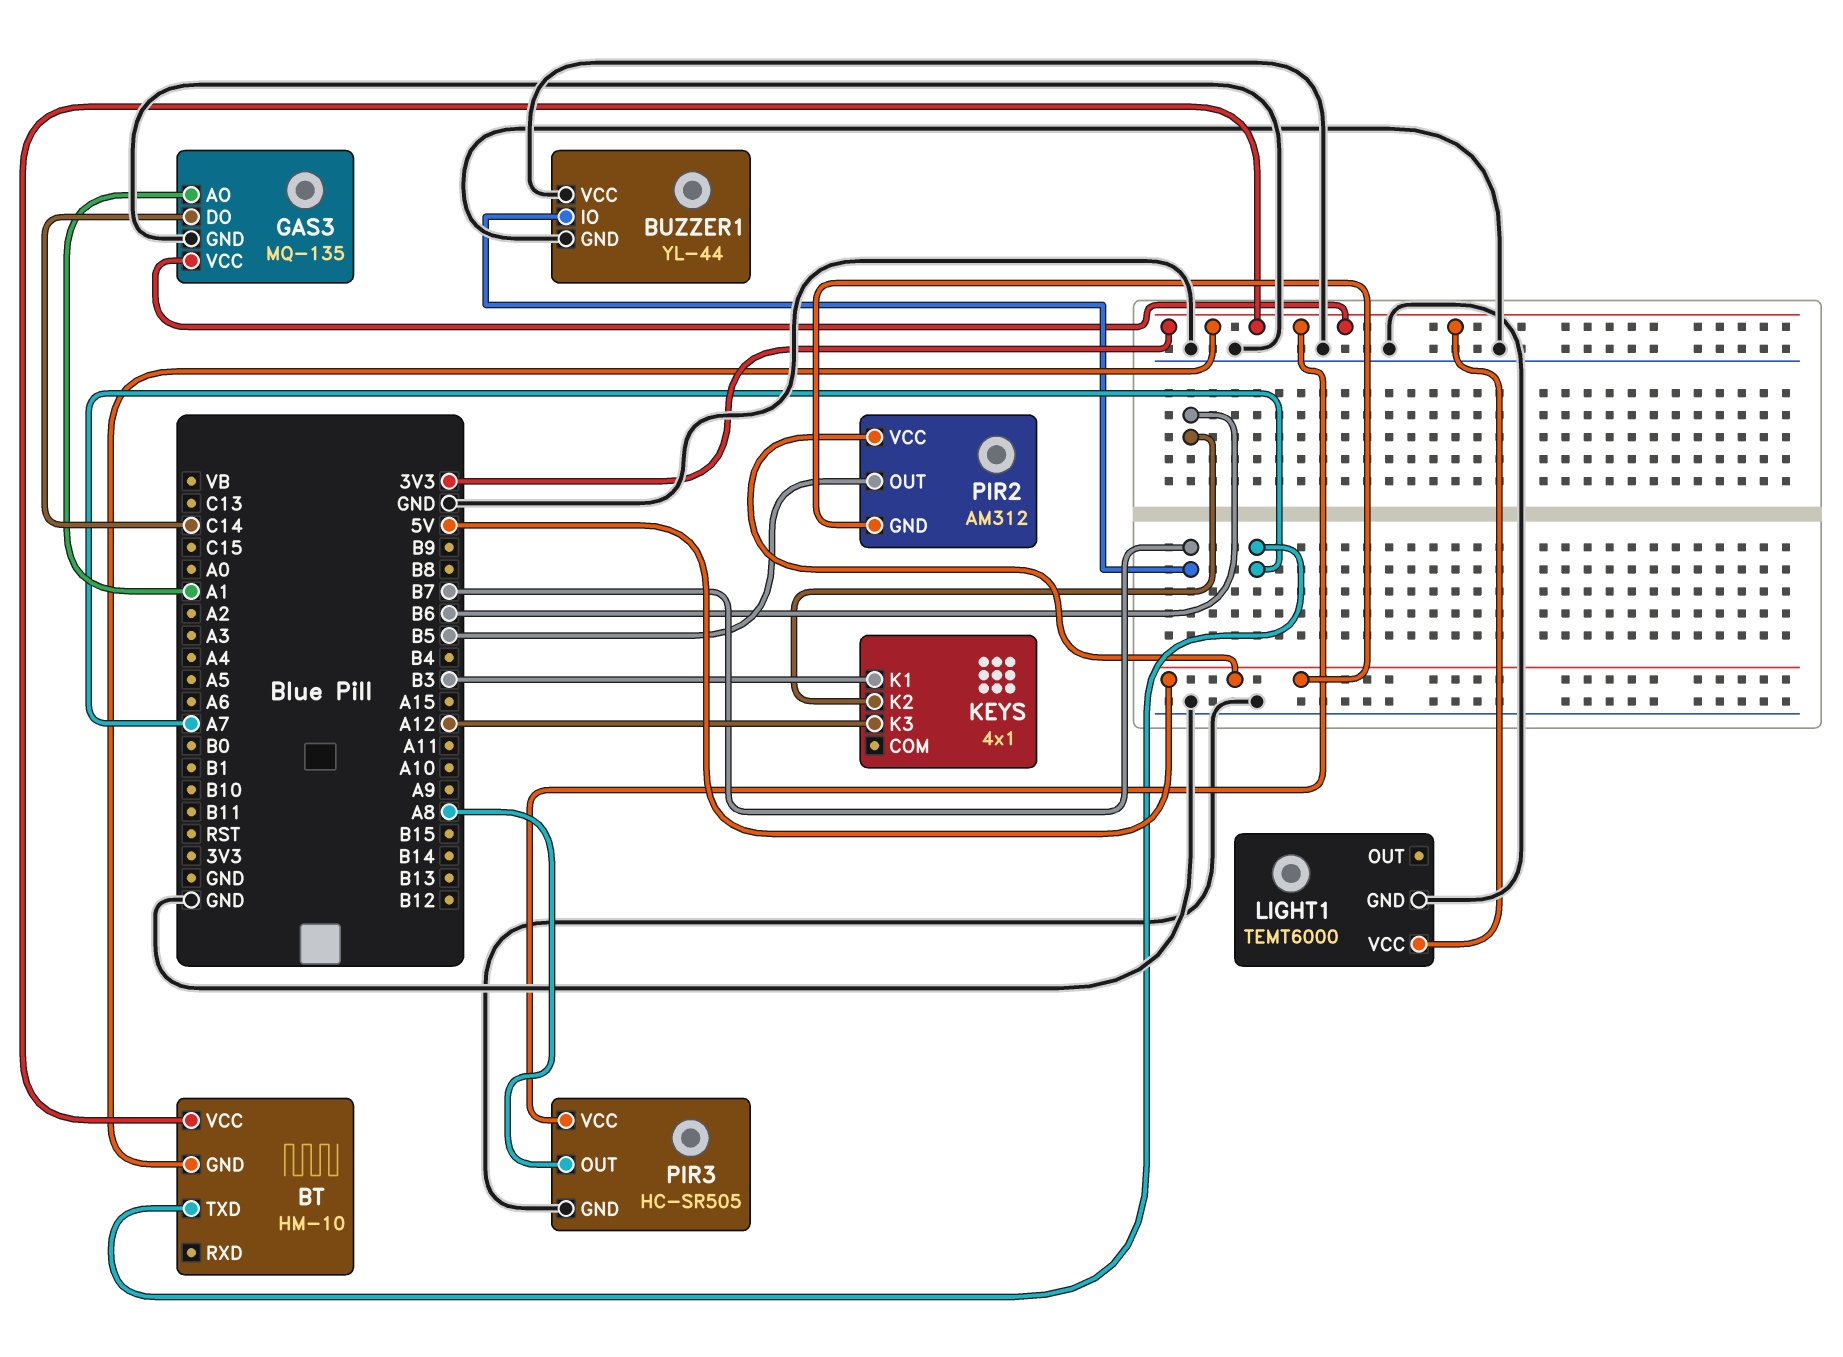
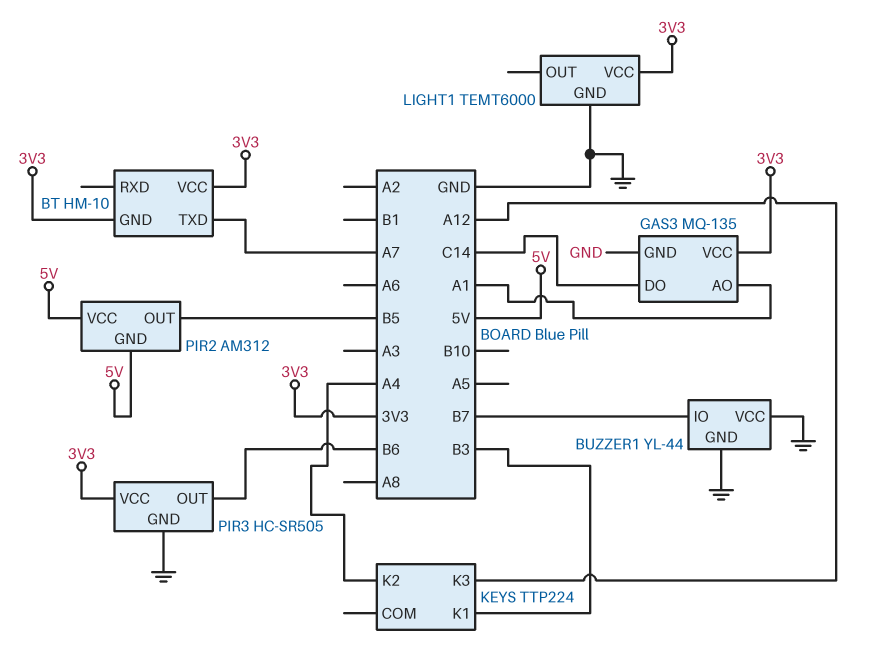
KEYS: 4x1 -> TTP224
KEYS pin K2: B6 -> A4
PIR3 pin OUT: A8 -> B6

